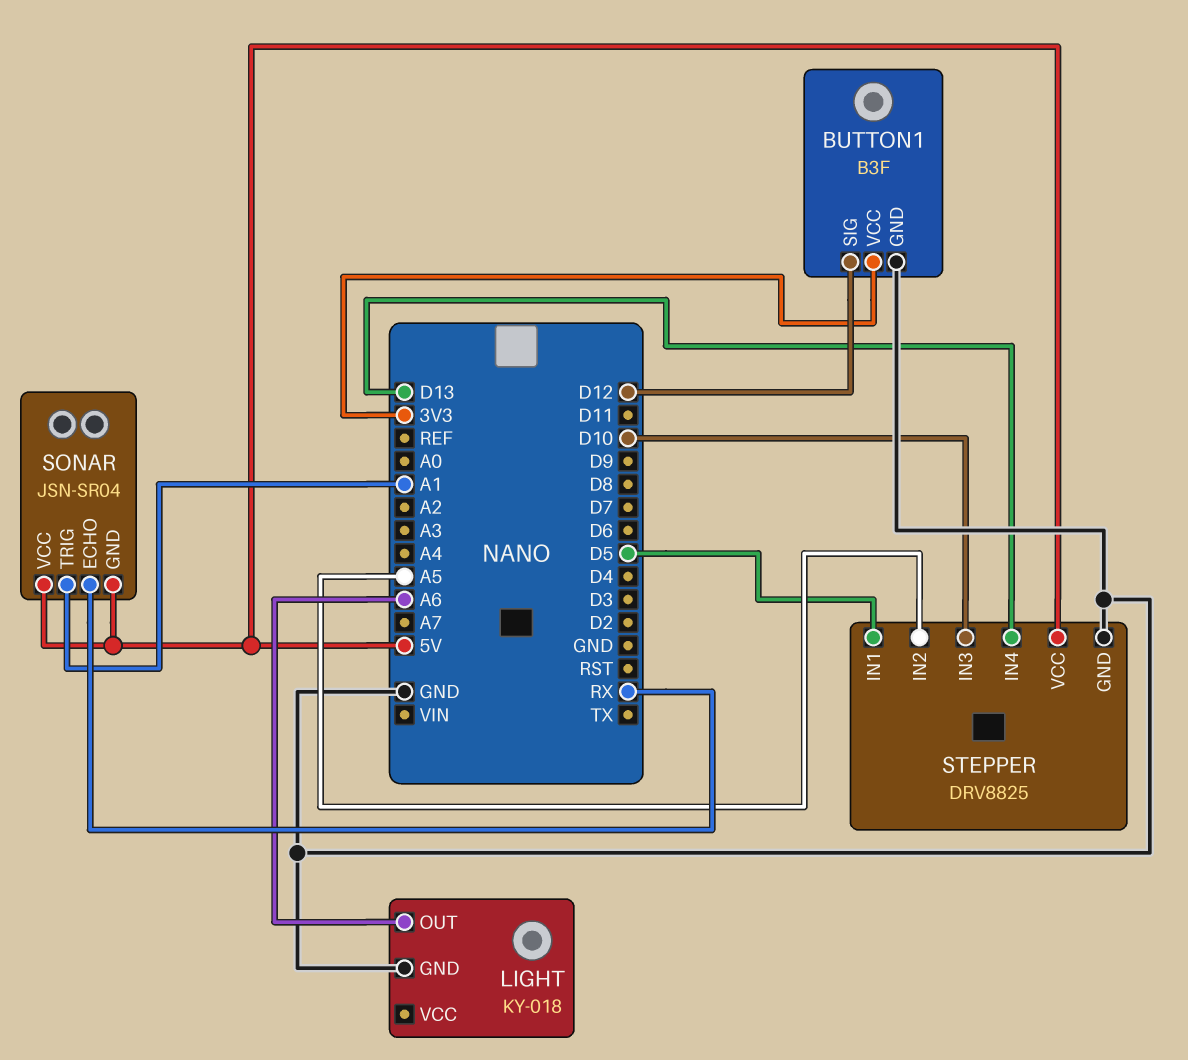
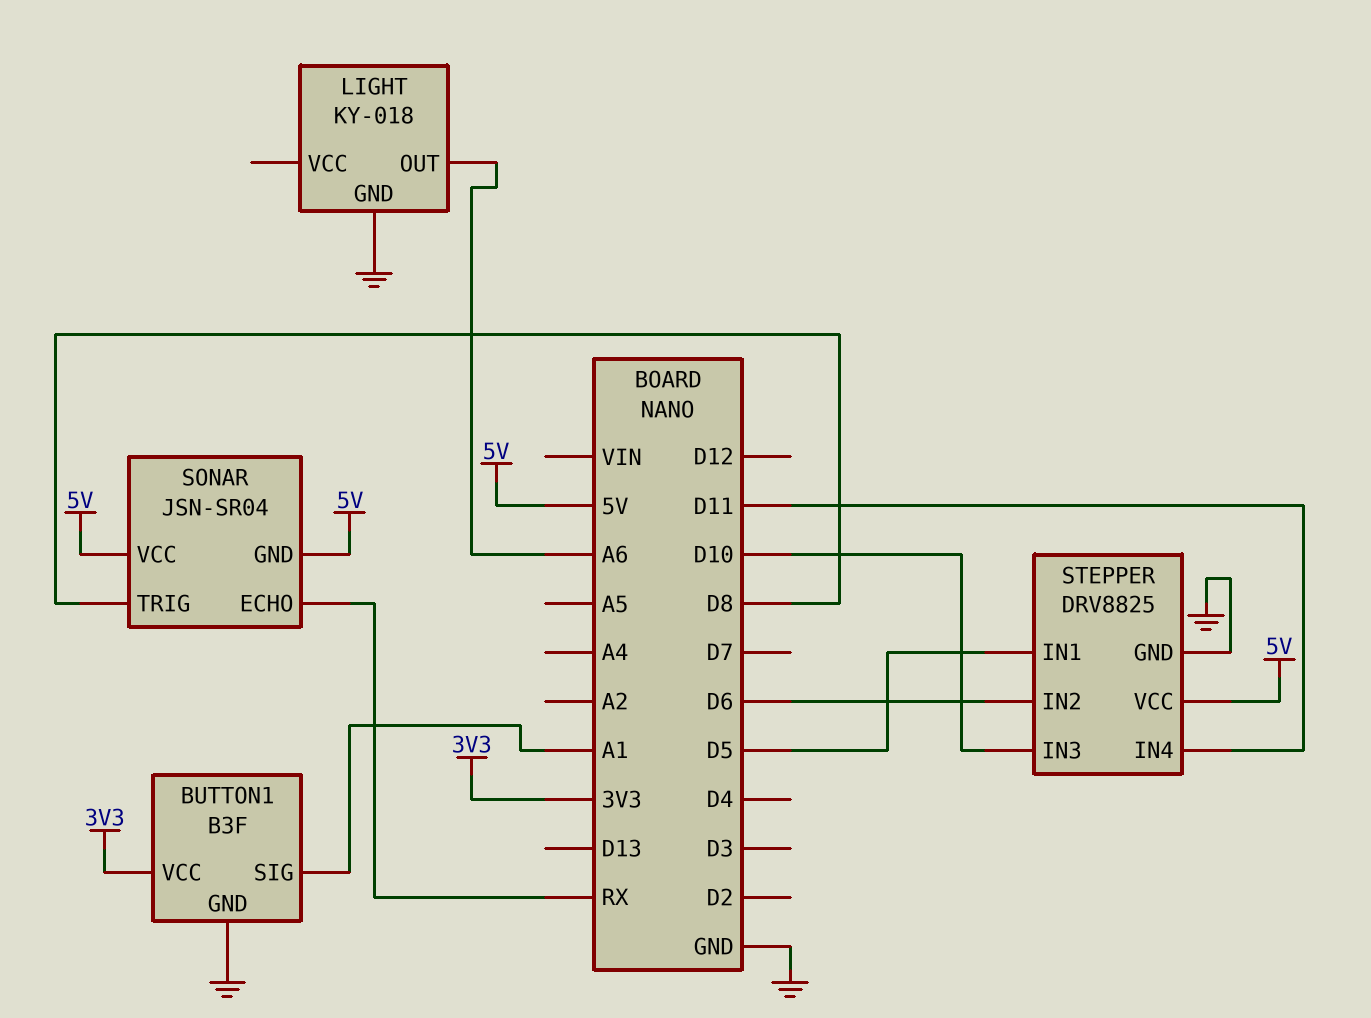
BUTTON1 pin SIG: D12 -> A1
SONAR pin TRIG: A1 -> D8
STEPPER pin IN2: A5 -> D6
STEPPER pin IN4: D13 -> D11

